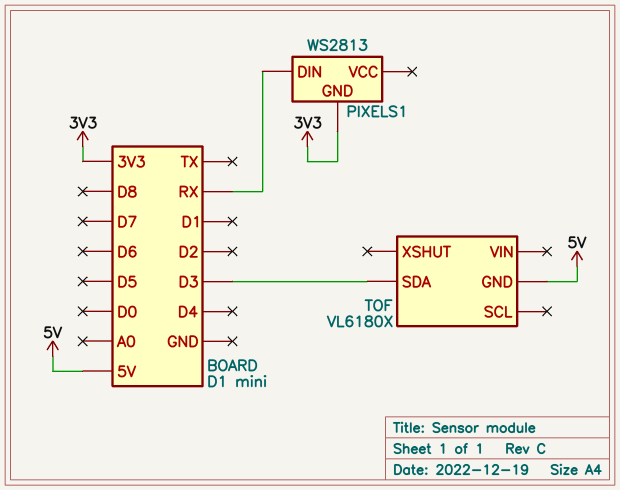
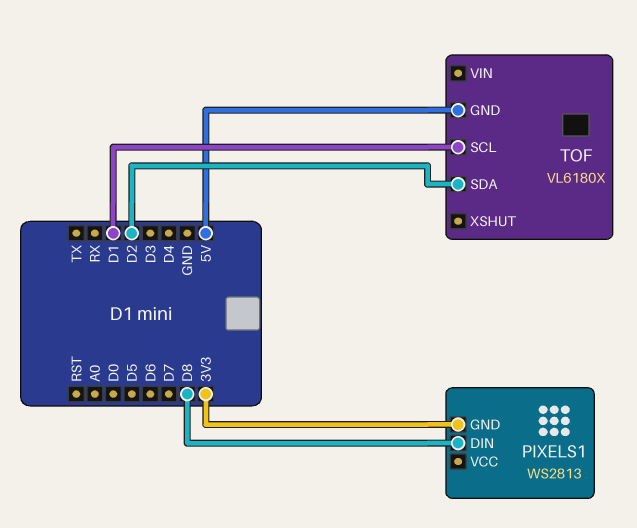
PIXELS1 pin DIN: RX -> D8
TOF pin SCL: none -> D1
TOF pin SDA: D3 -> D2

